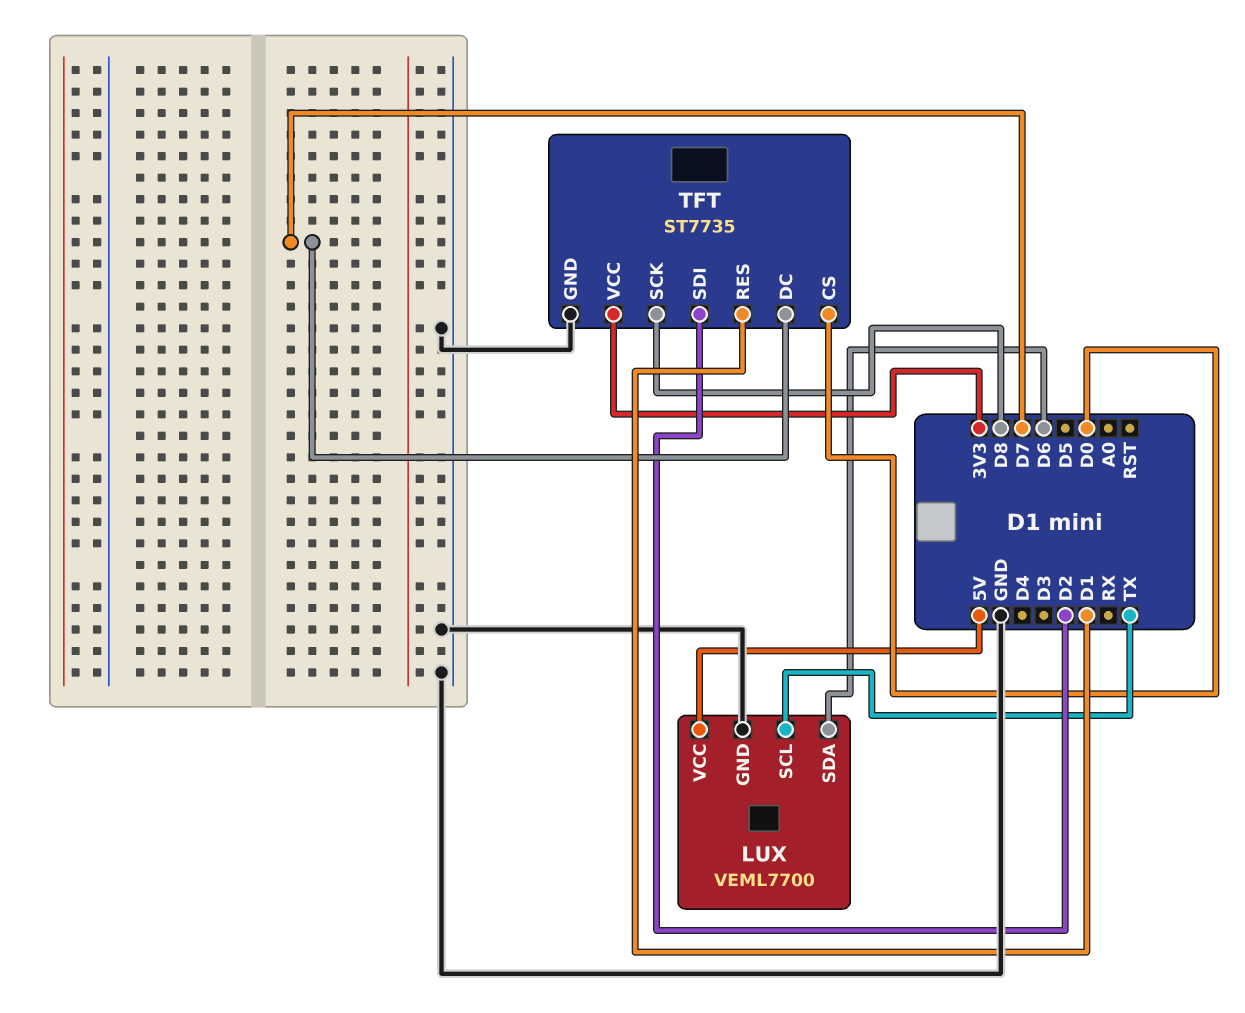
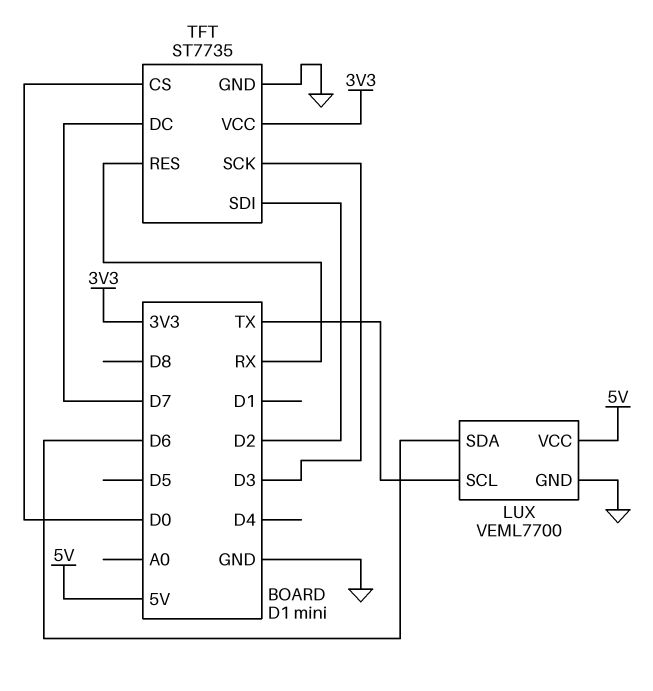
TFT pin RES: D1 -> RX
TFT pin SCK: D8 -> D3

